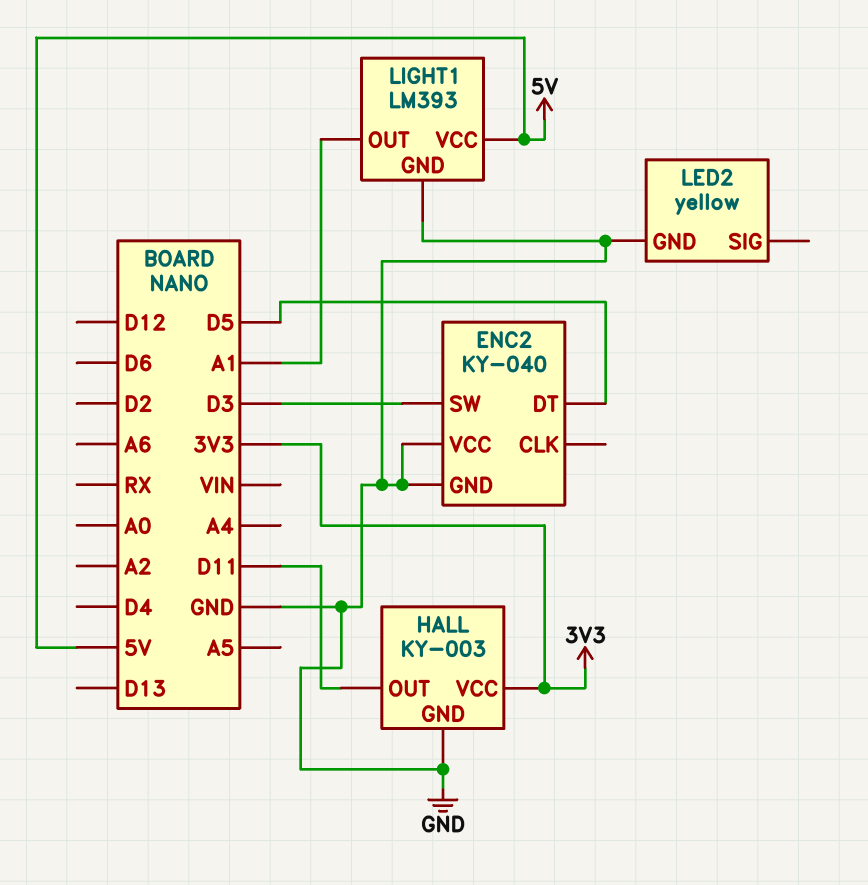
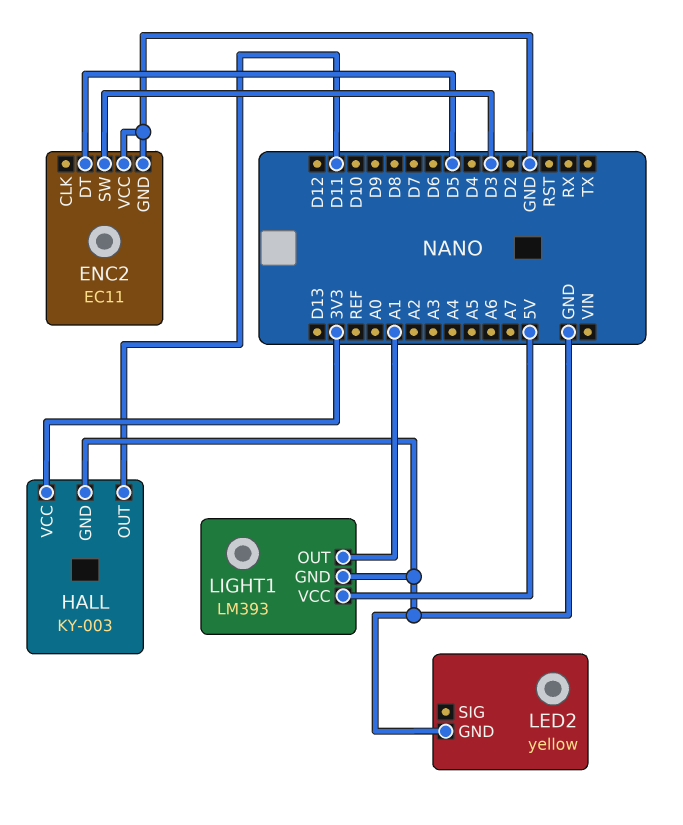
ENC2: KY-040 -> EC11

